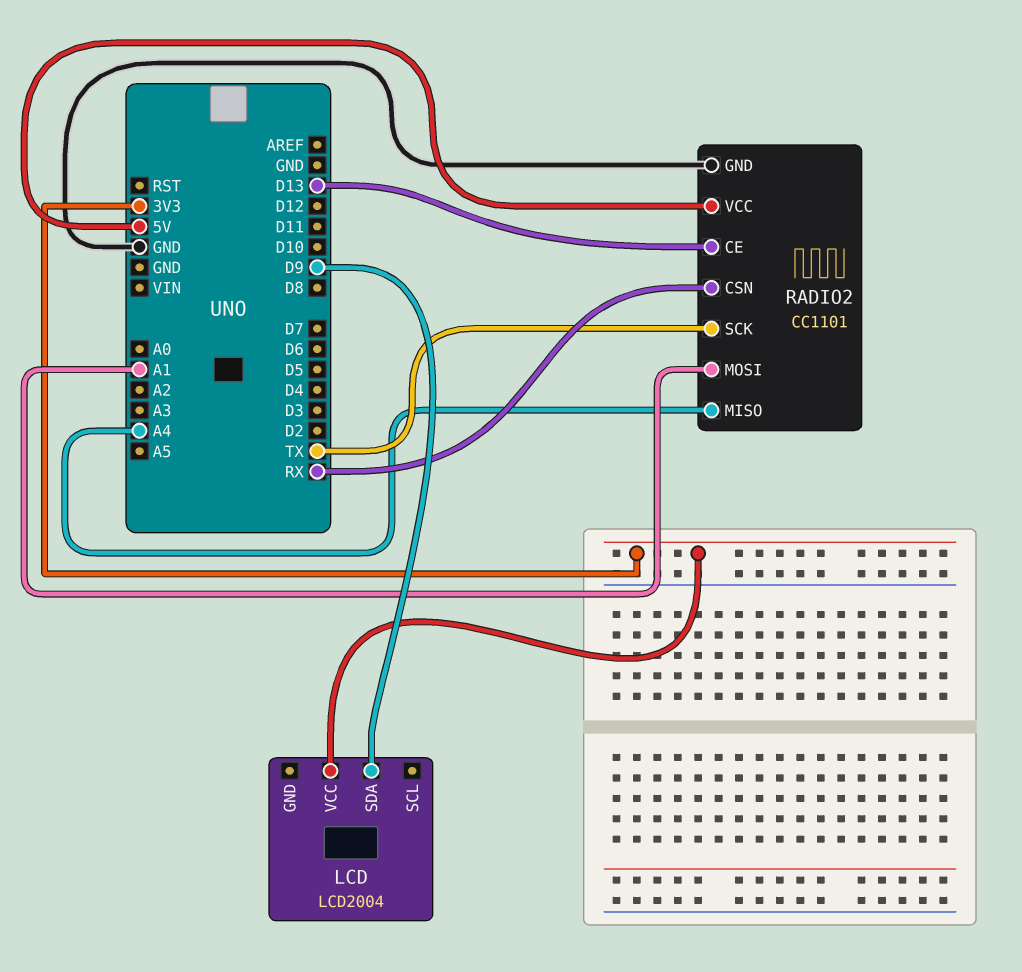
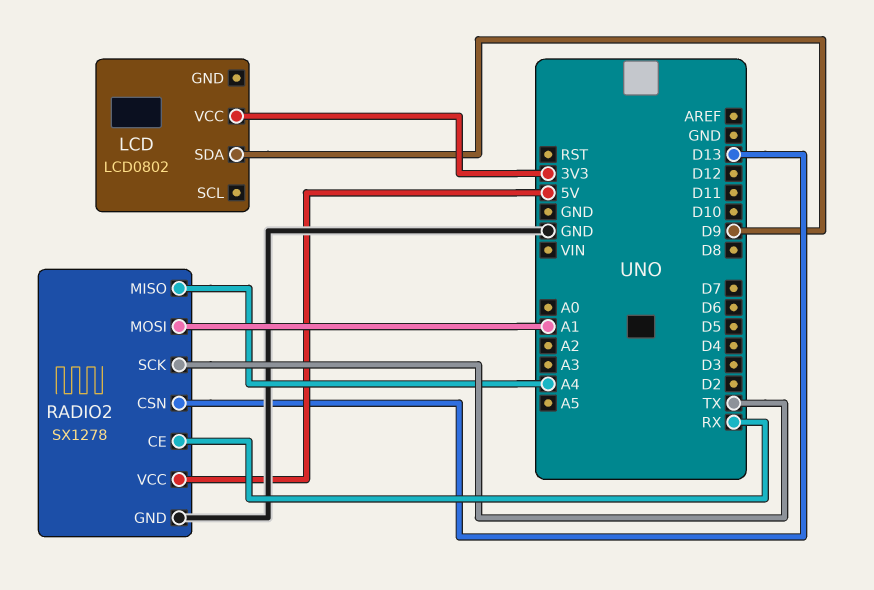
LCD: LCD2004 -> LCD0802
RADIO2: CC1101 -> SX1278
RADIO2 pin CE: D13 -> RX
RADIO2 pin CSN: RX -> D13

